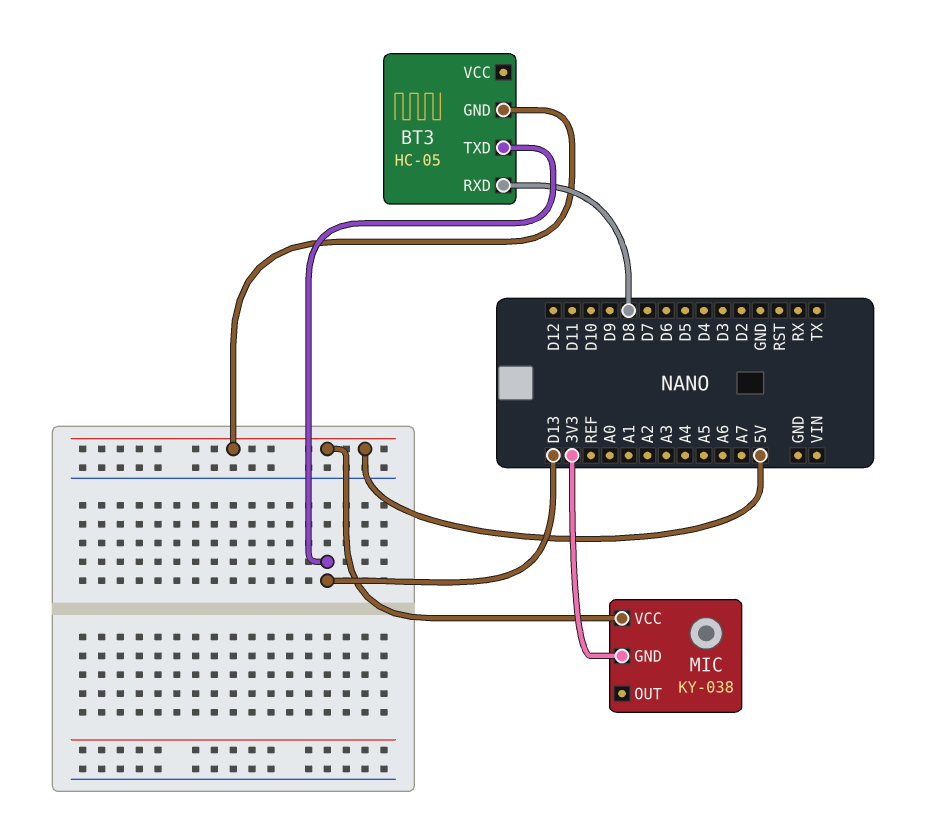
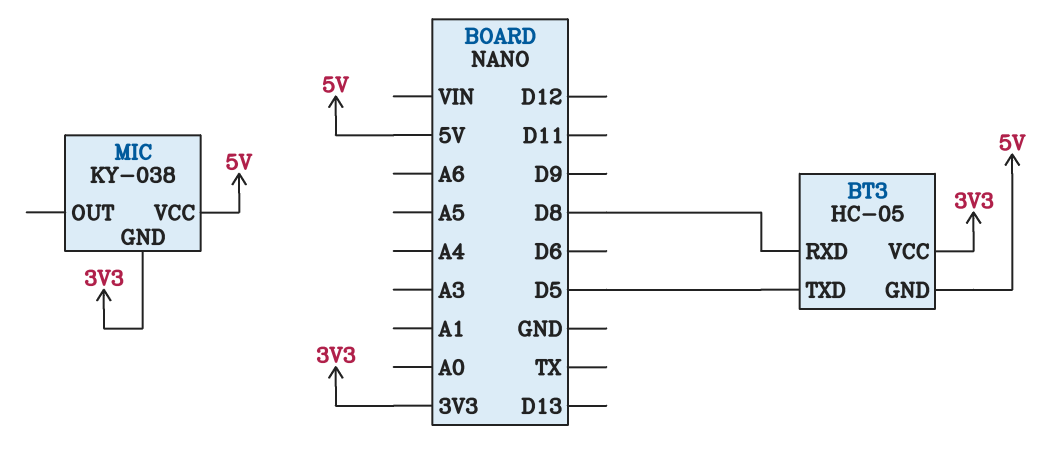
BT3 pin TXD: D13 -> D5
BT3 pin VCC: none -> 3V3

